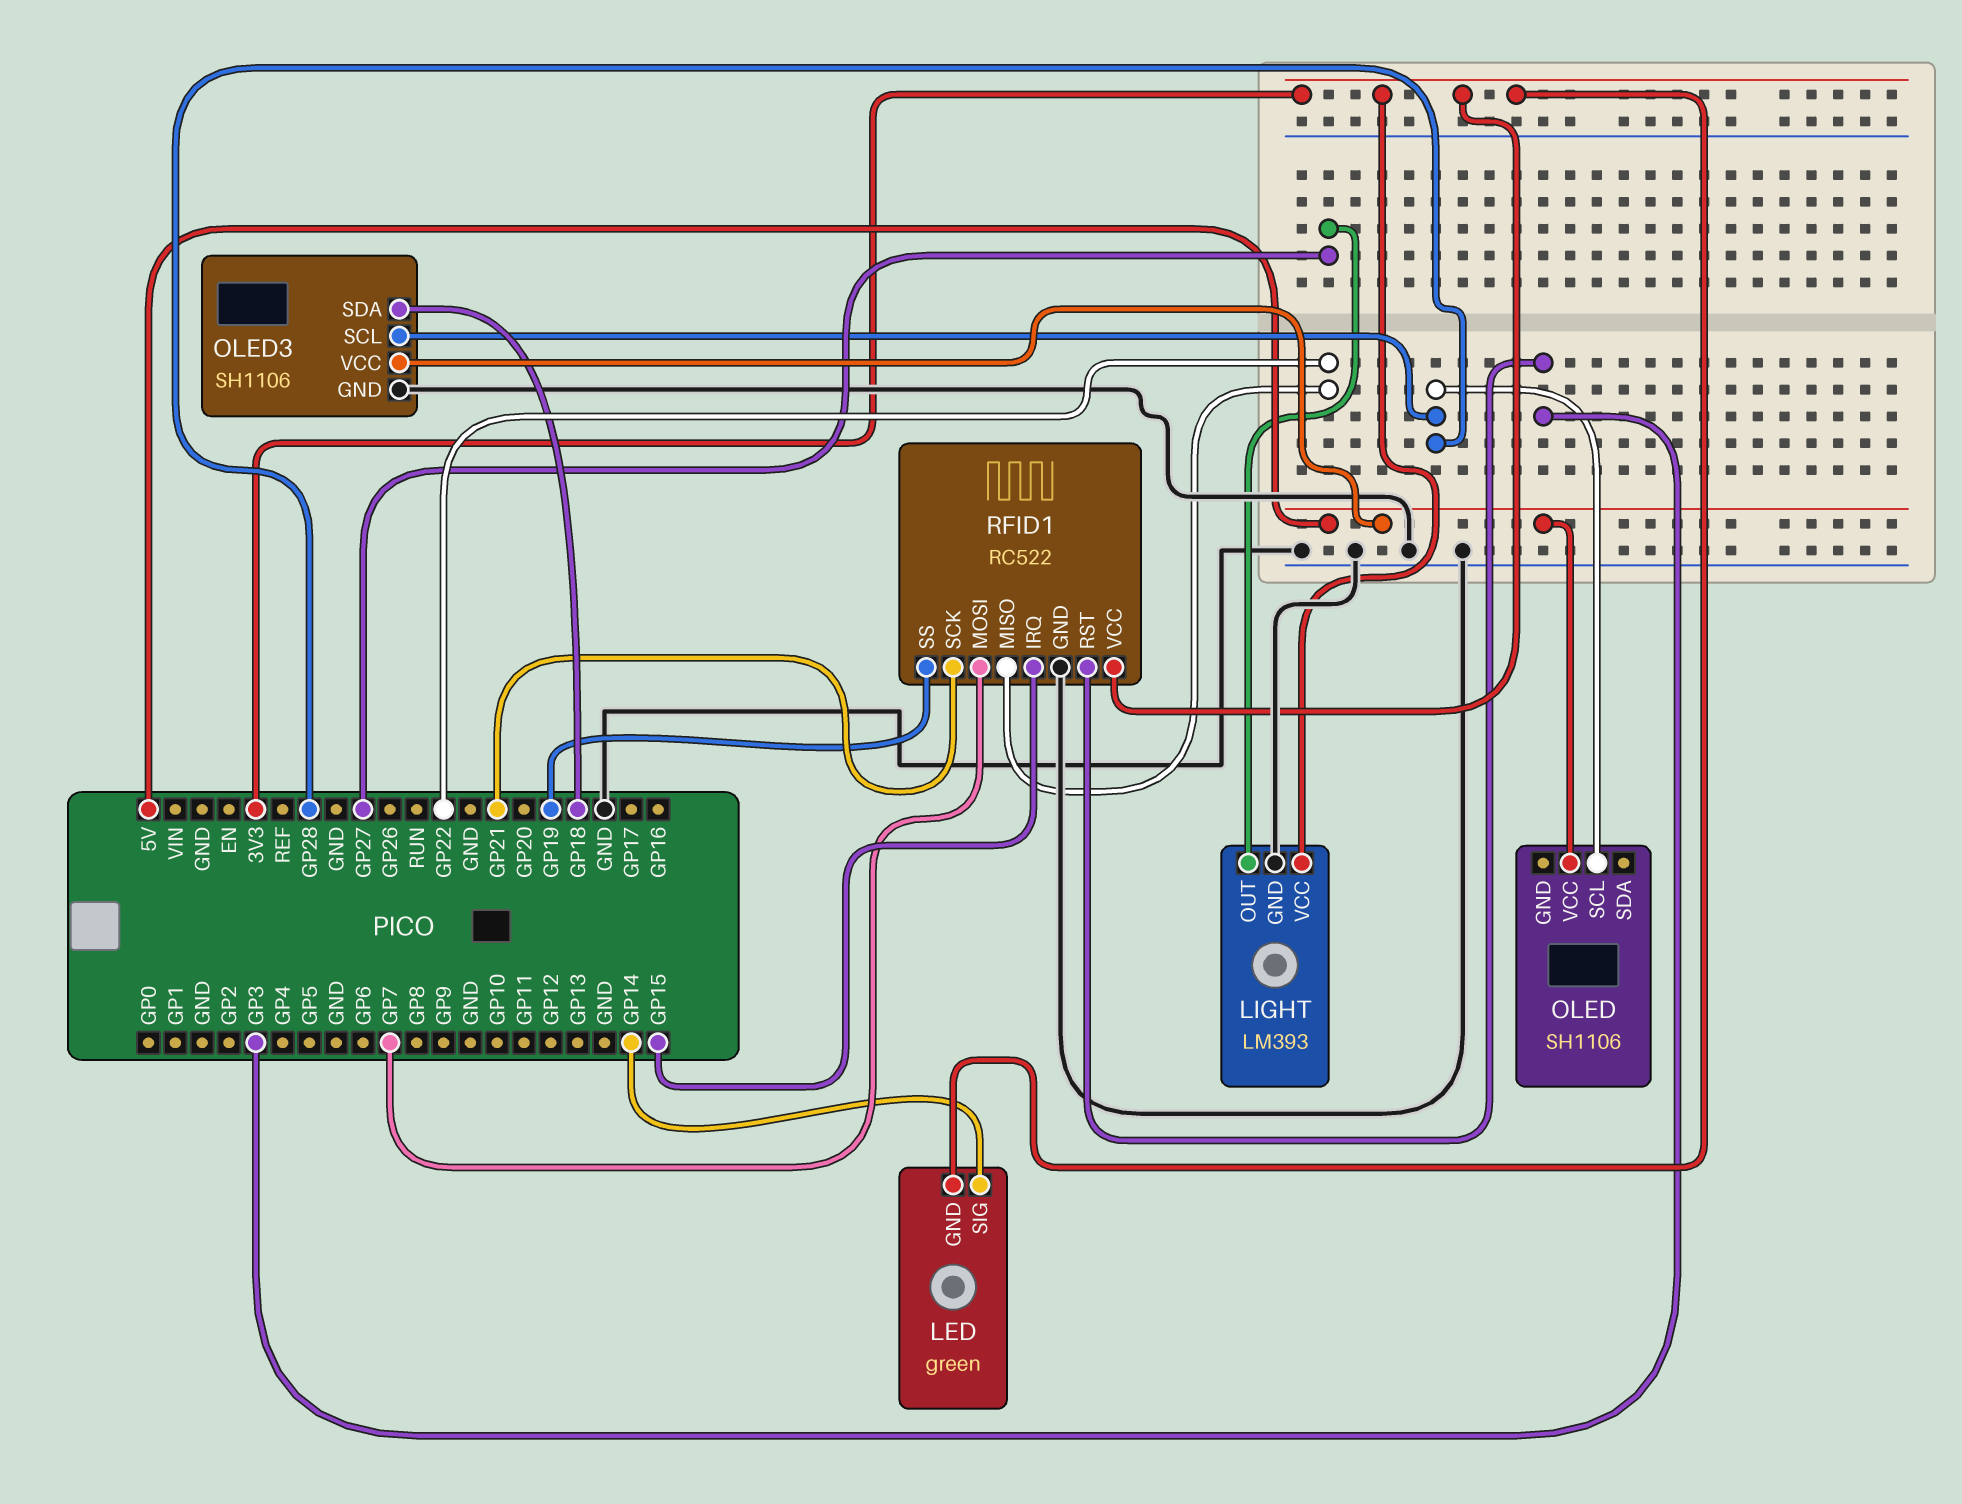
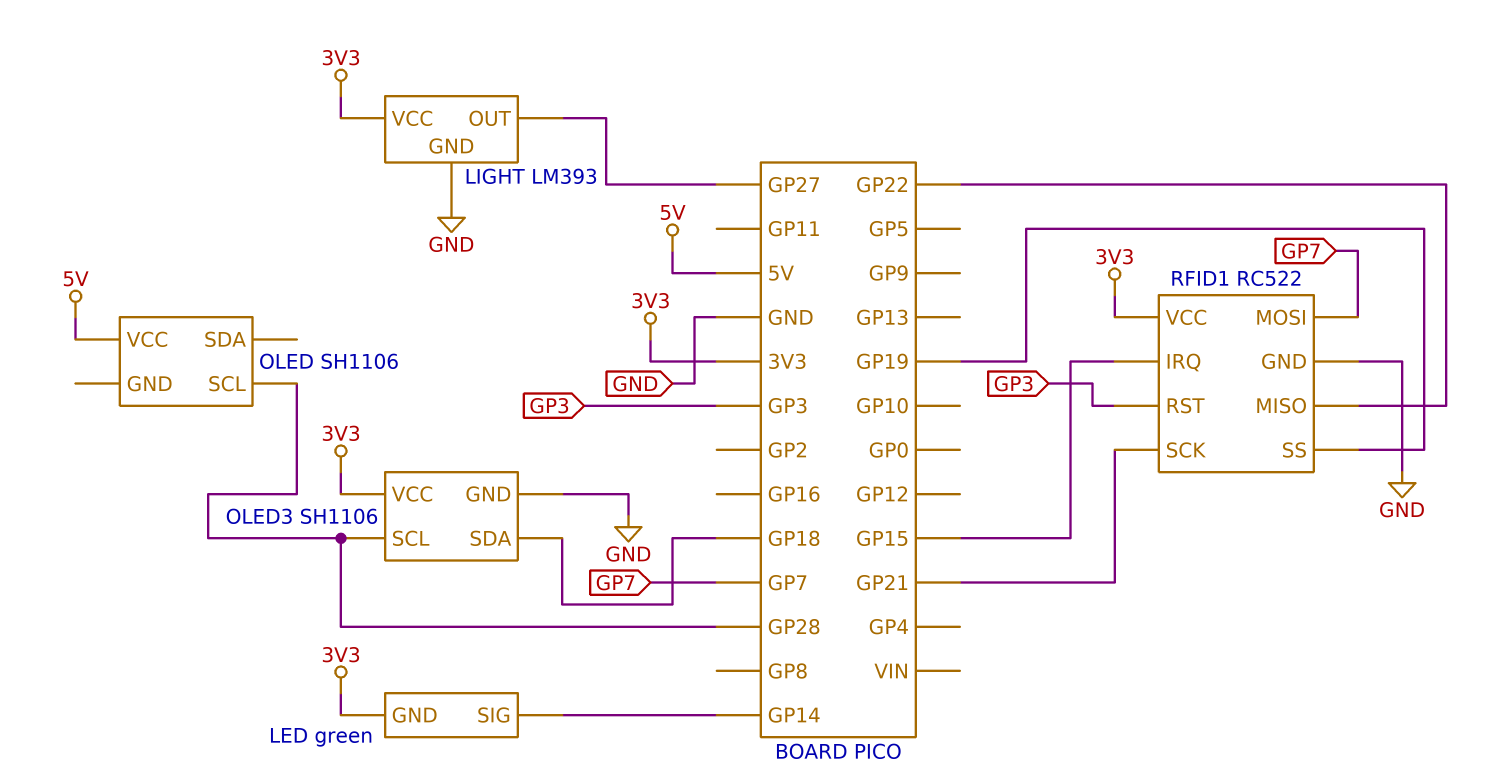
OLED3 pin VCC: 5V -> 3V3

